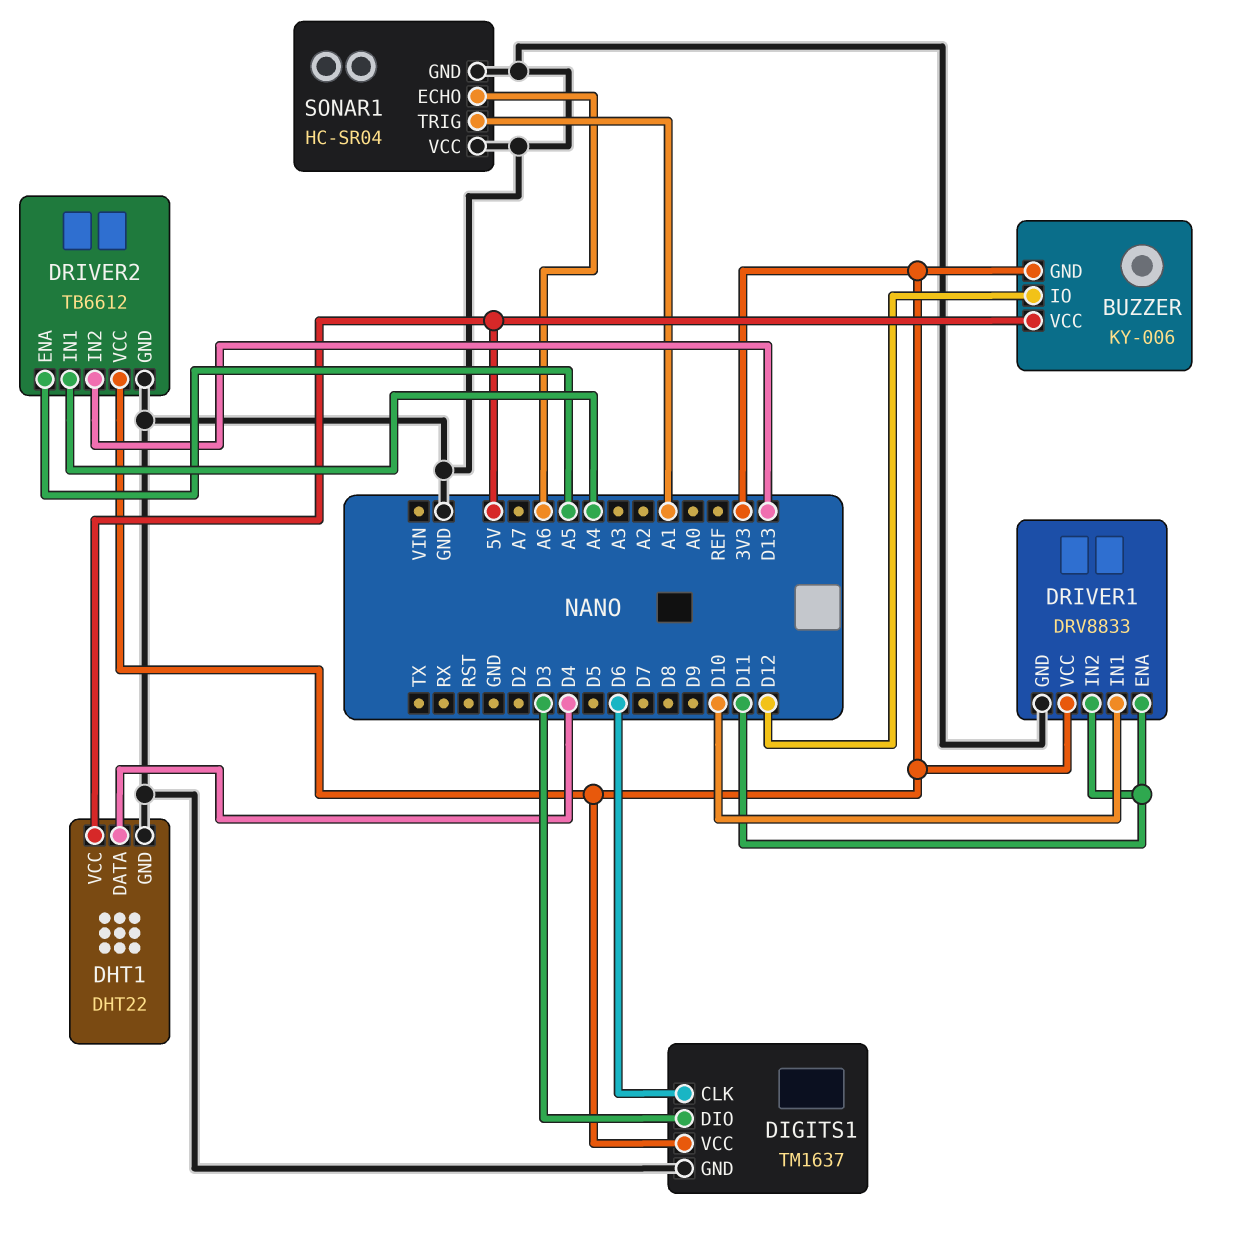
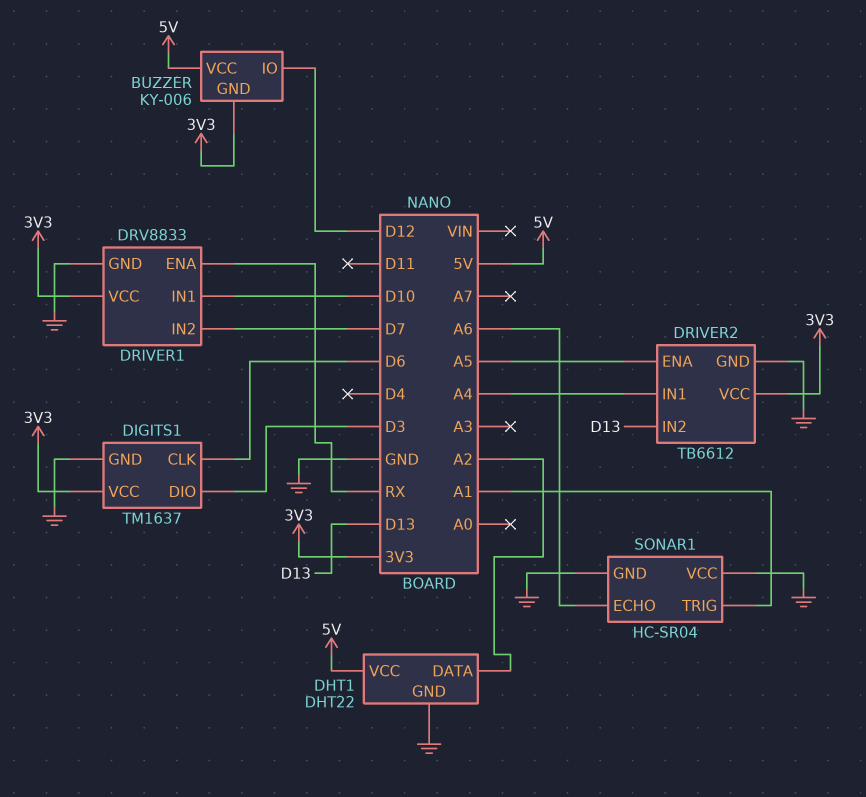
DHT1 pin DATA: D4 -> A2
DRIVER1 pin ENA: D11 -> RX
DRIVER1 pin IN2: D11 -> D7

